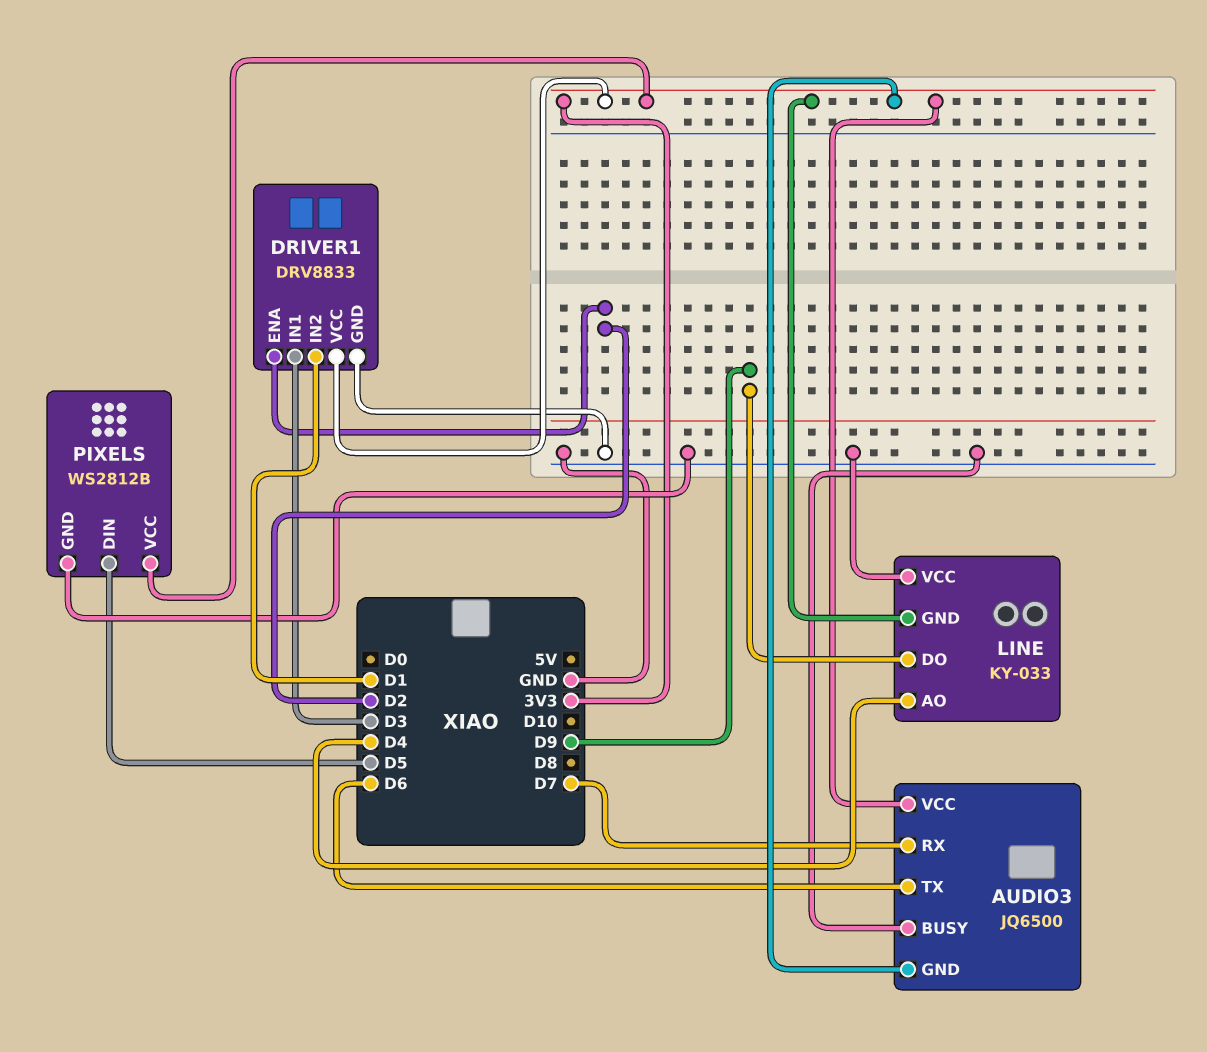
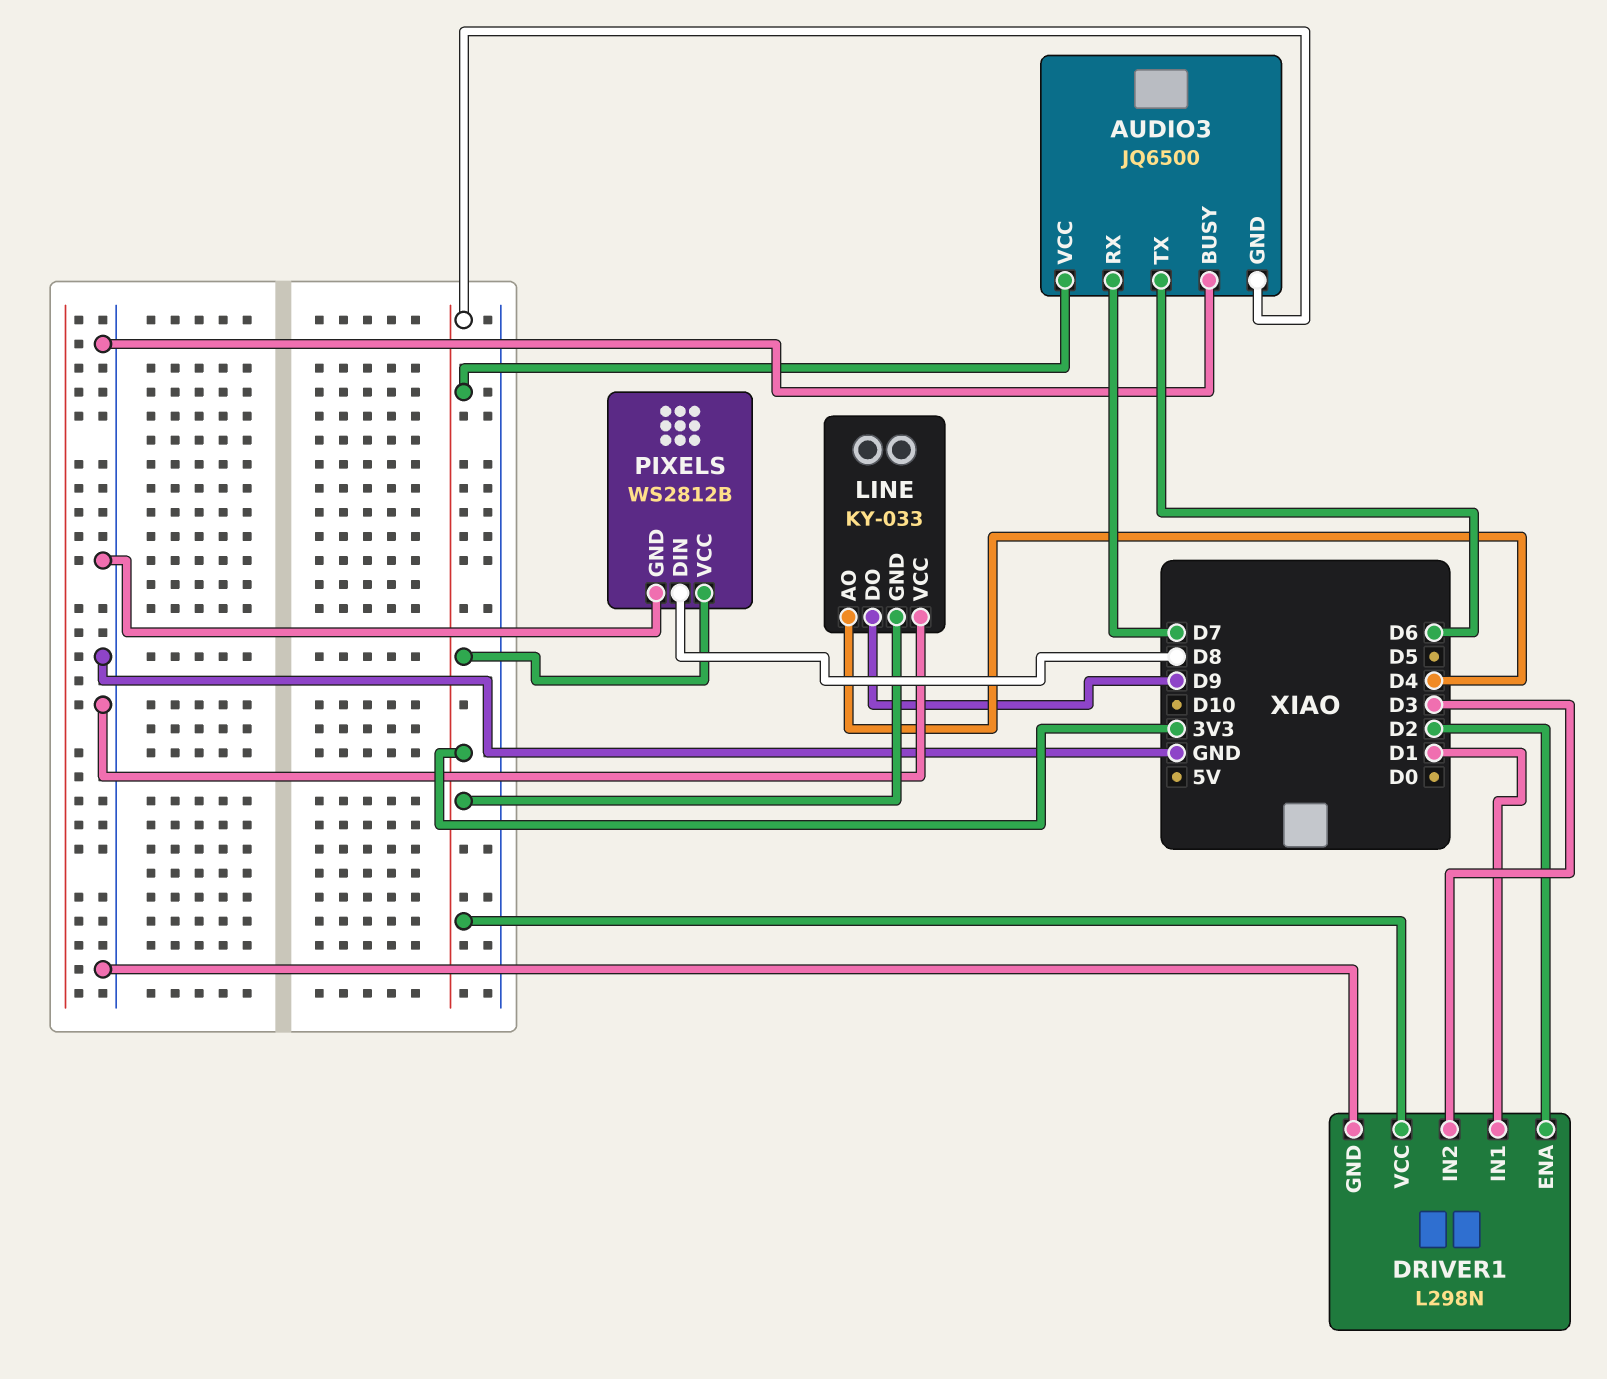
DRIVER1: DRV8833 -> L298N
DRIVER1 pin IN1: D3 -> D1
DRIVER1 pin IN2: D1 -> D3
PIXELS pin DIN: D5 -> D8

